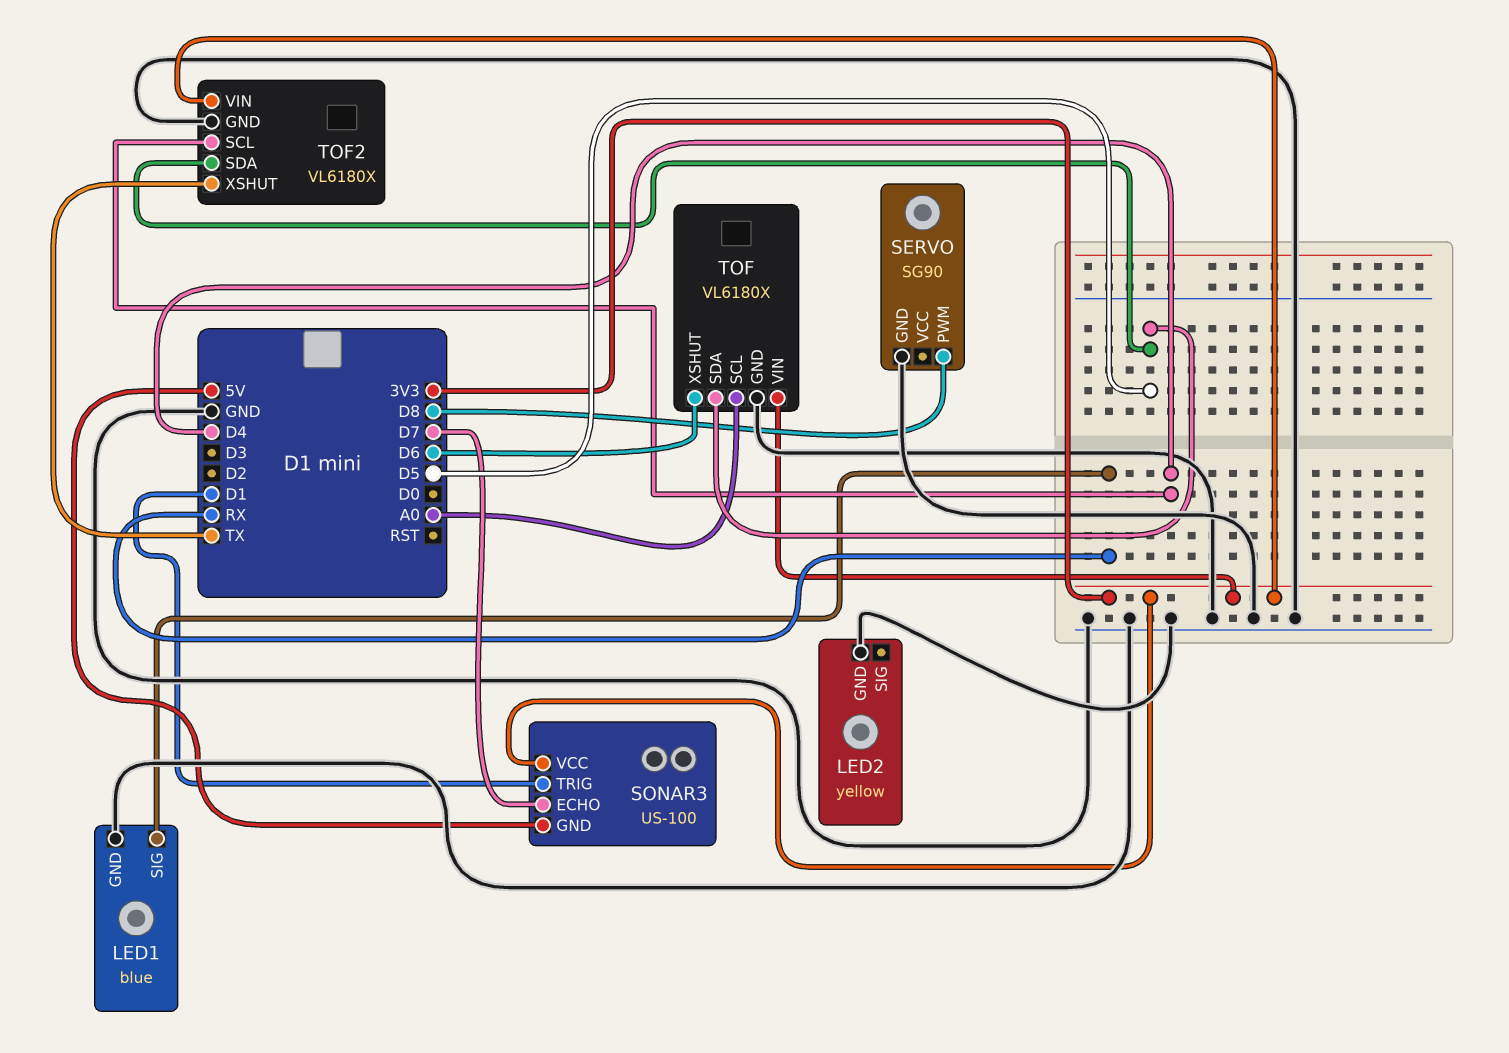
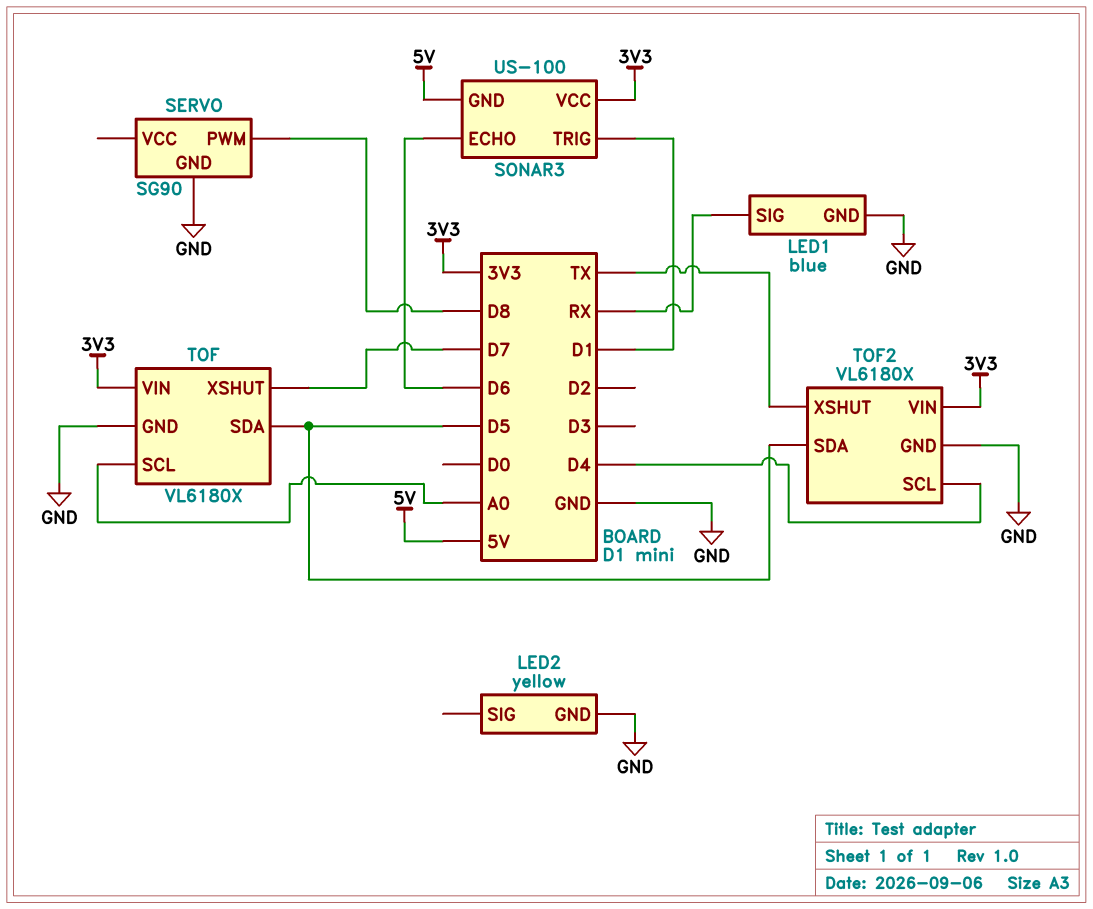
SONAR3 pin ECHO: D7 -> D6
TOF pin XSHUT: D6 -> D7

